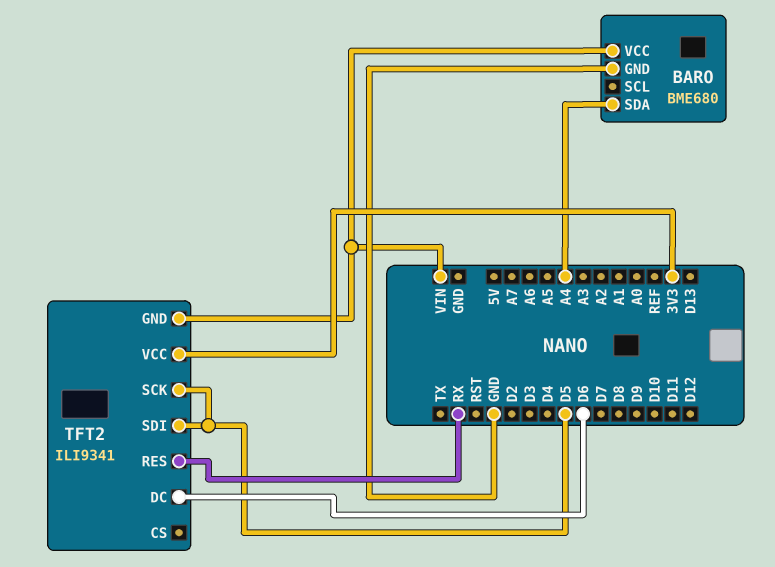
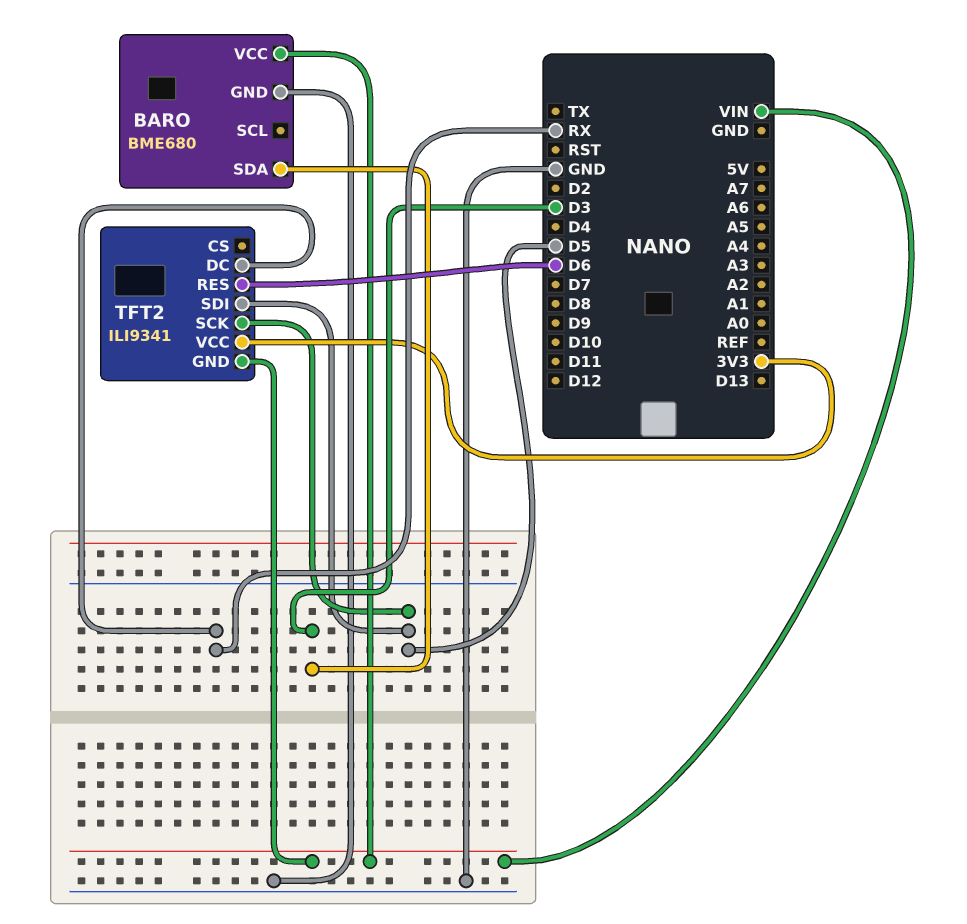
BARO pin SDA: A4 -> D3
TFT2 pin DC: D6 -> RX
TFT2 pin RES: RX -> D6

